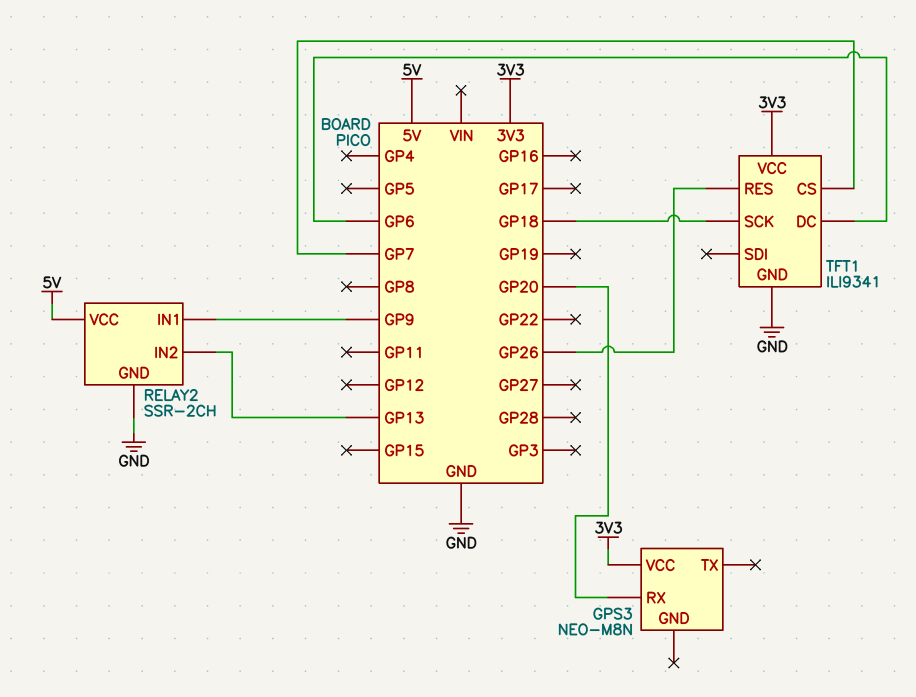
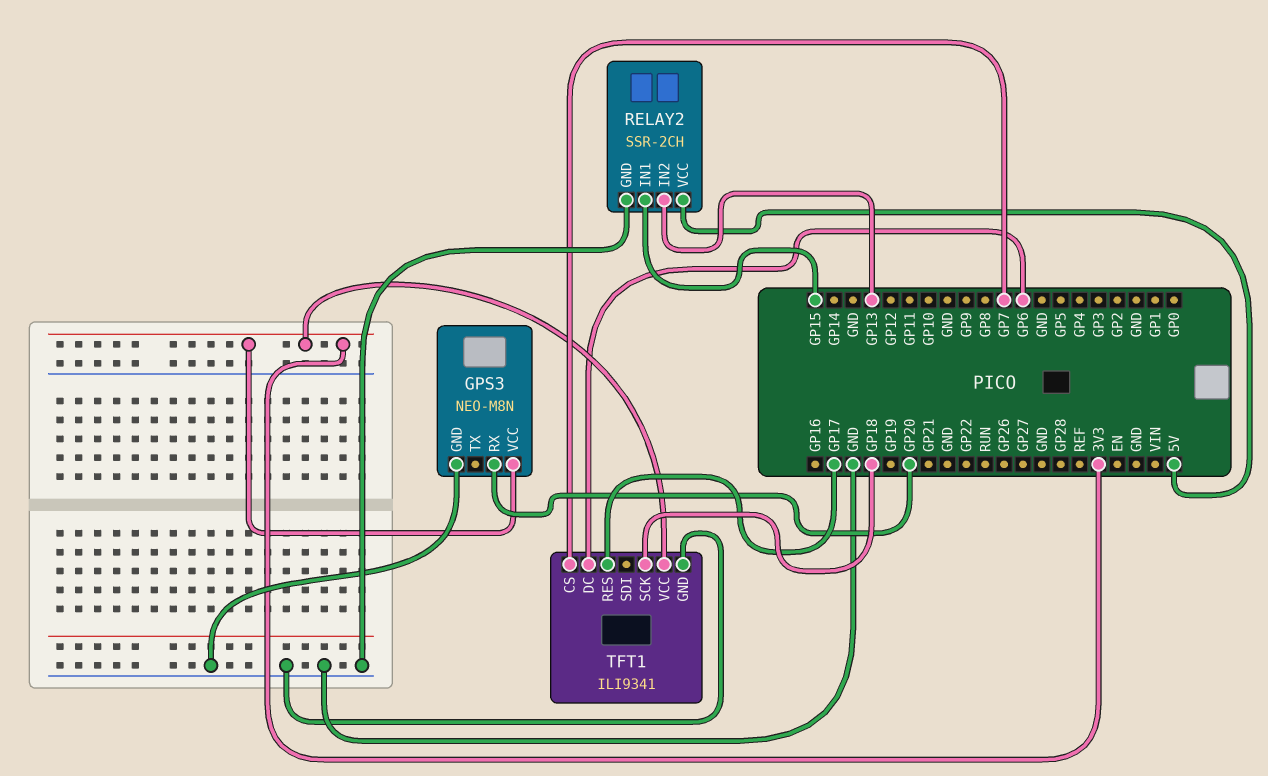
GPS3 pin GND: none -> GND
RELAY2 pin IN1: GP9 -> GP15
TFT1 pin RES: GP26 -> GP17

